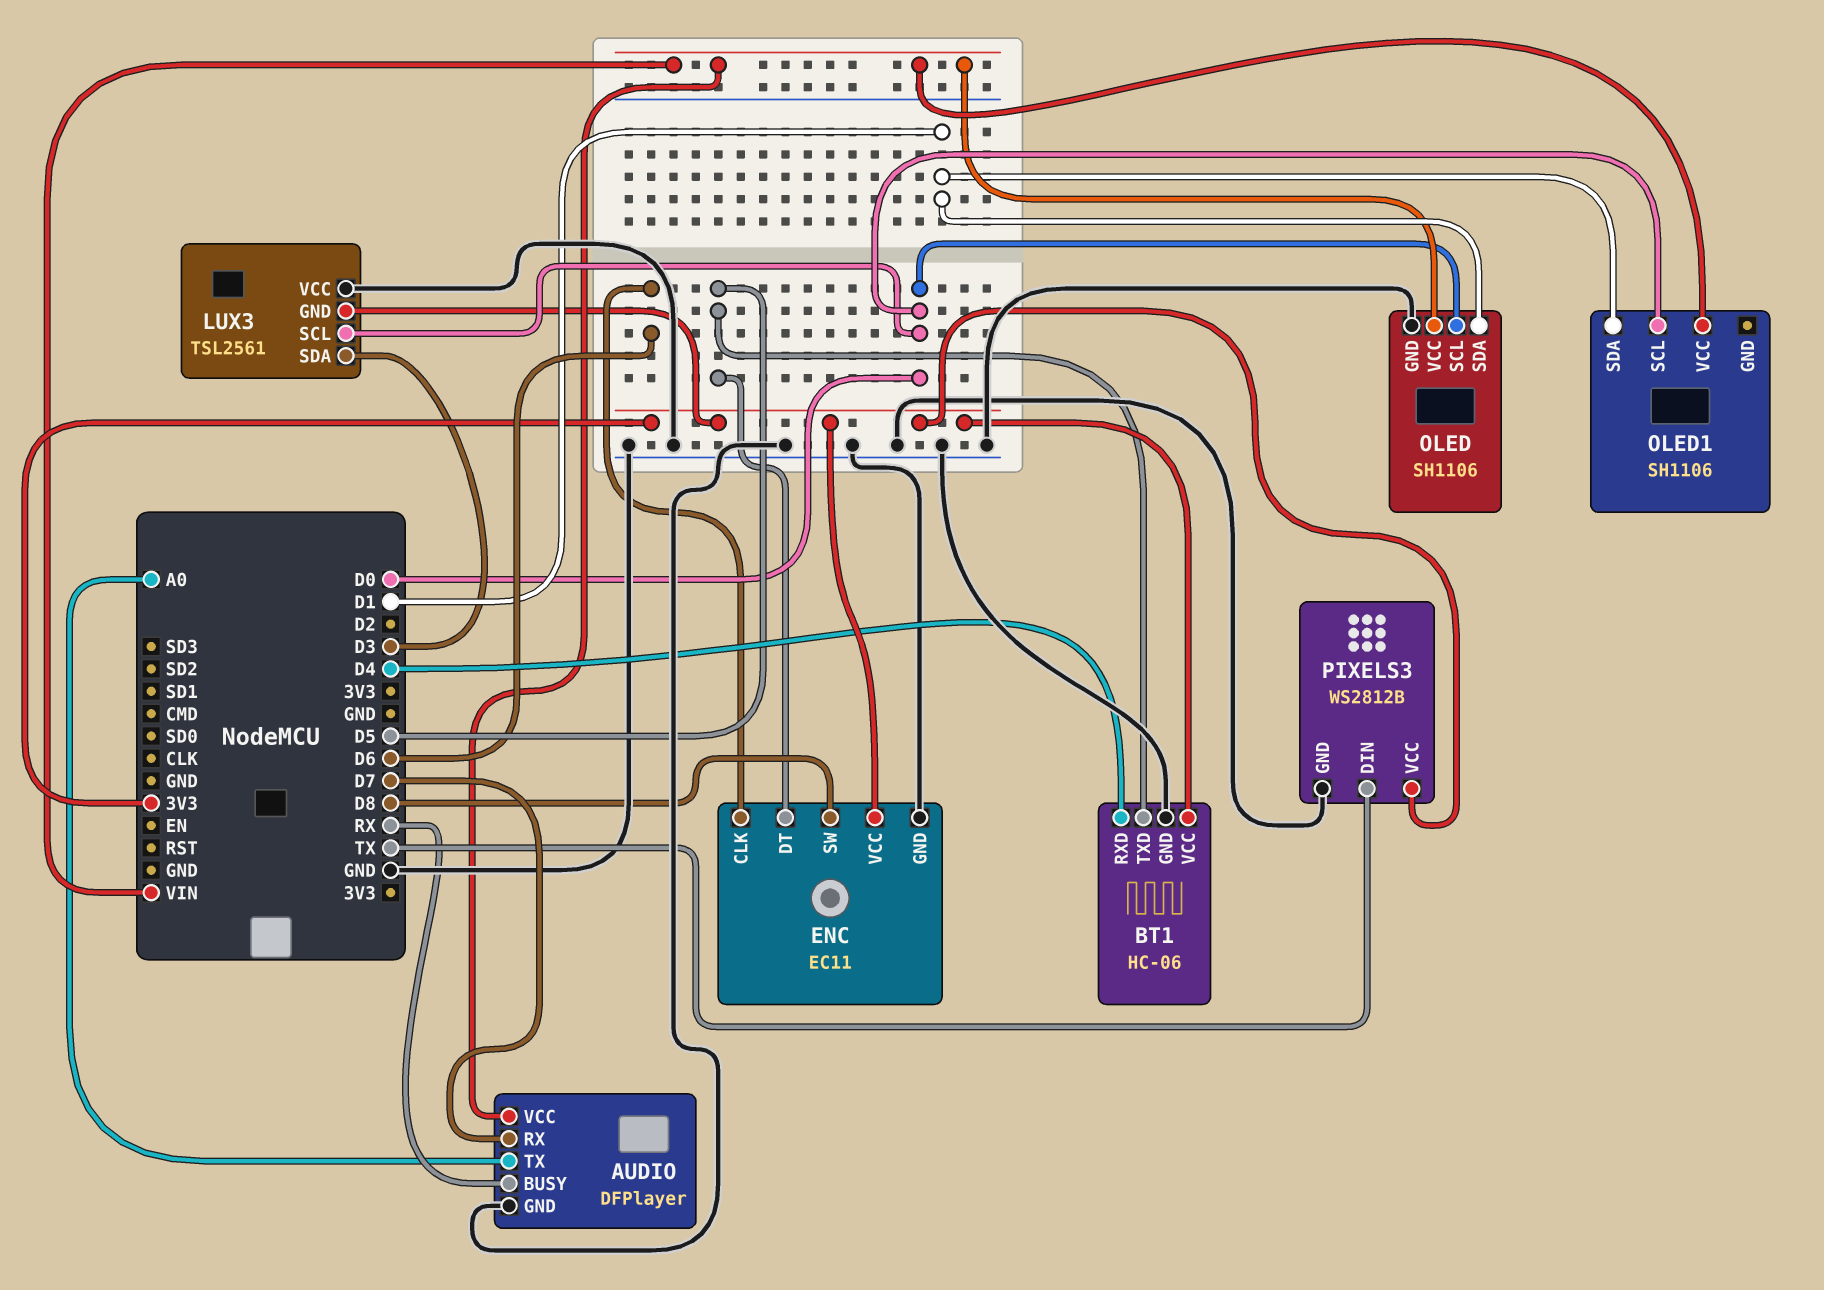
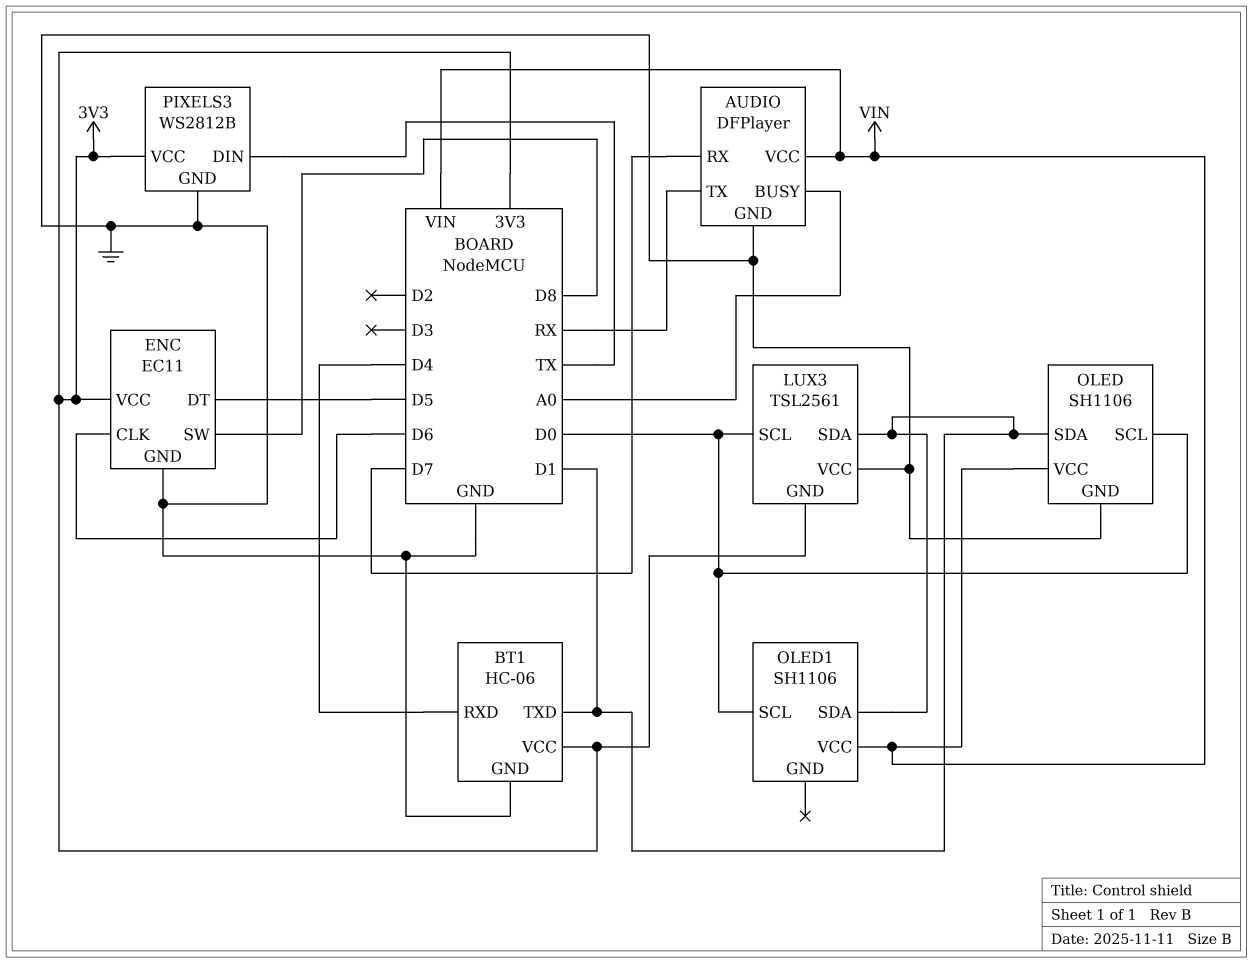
AUDIO pin BUSY: RX -> A0
AUDIO pin TX: A0 -> RX
BT1 pin TXD: D5 -> D1
LUX3 pin SDA: D3 -> D1

